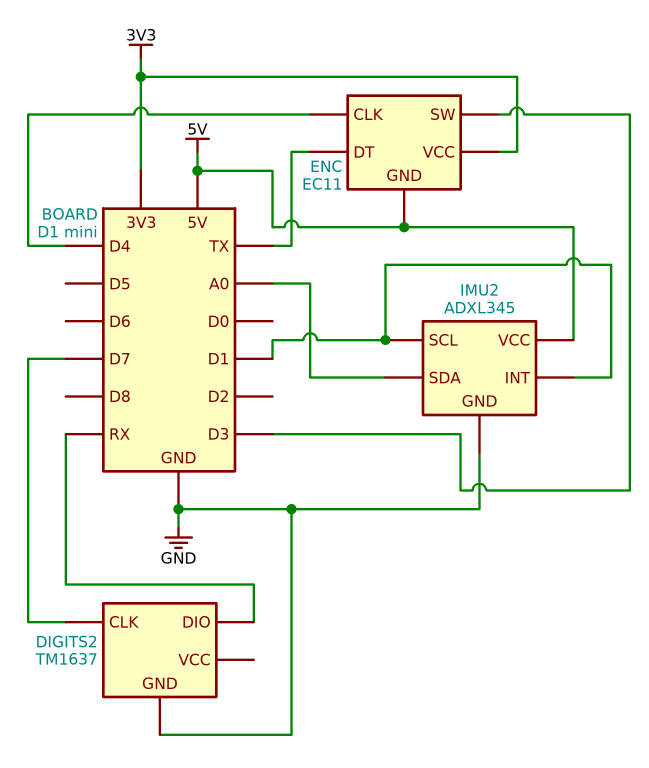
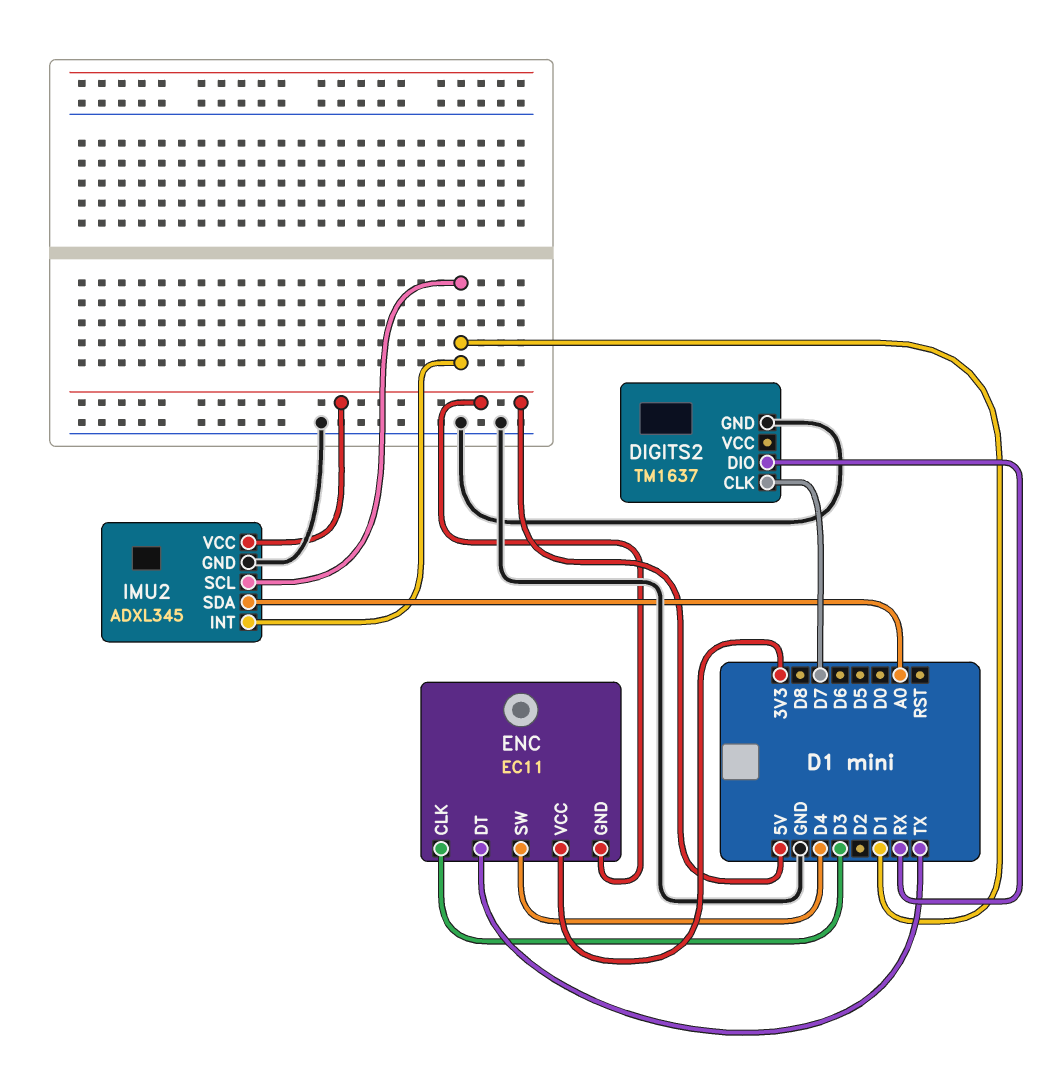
ENC pin CLK: D4 -> D3
ENC pin SW: D3 -> D4

